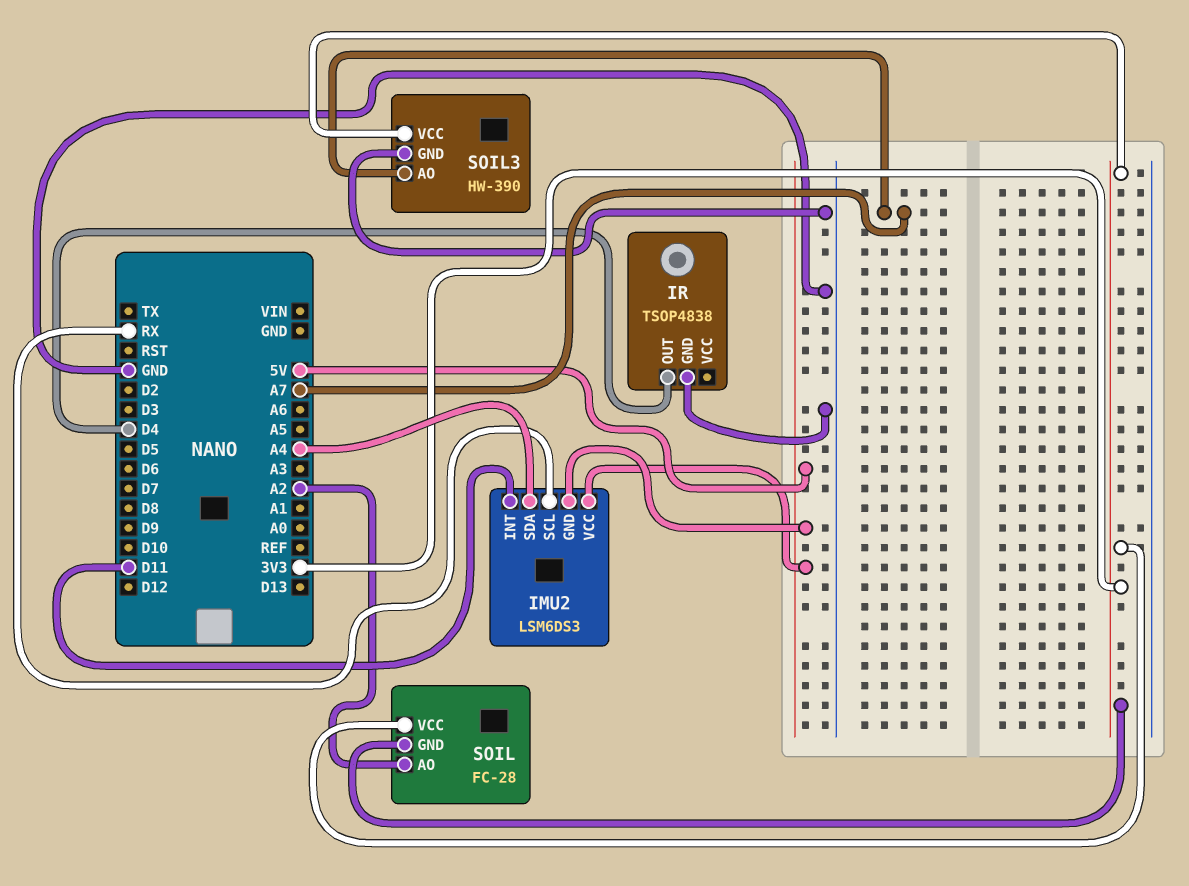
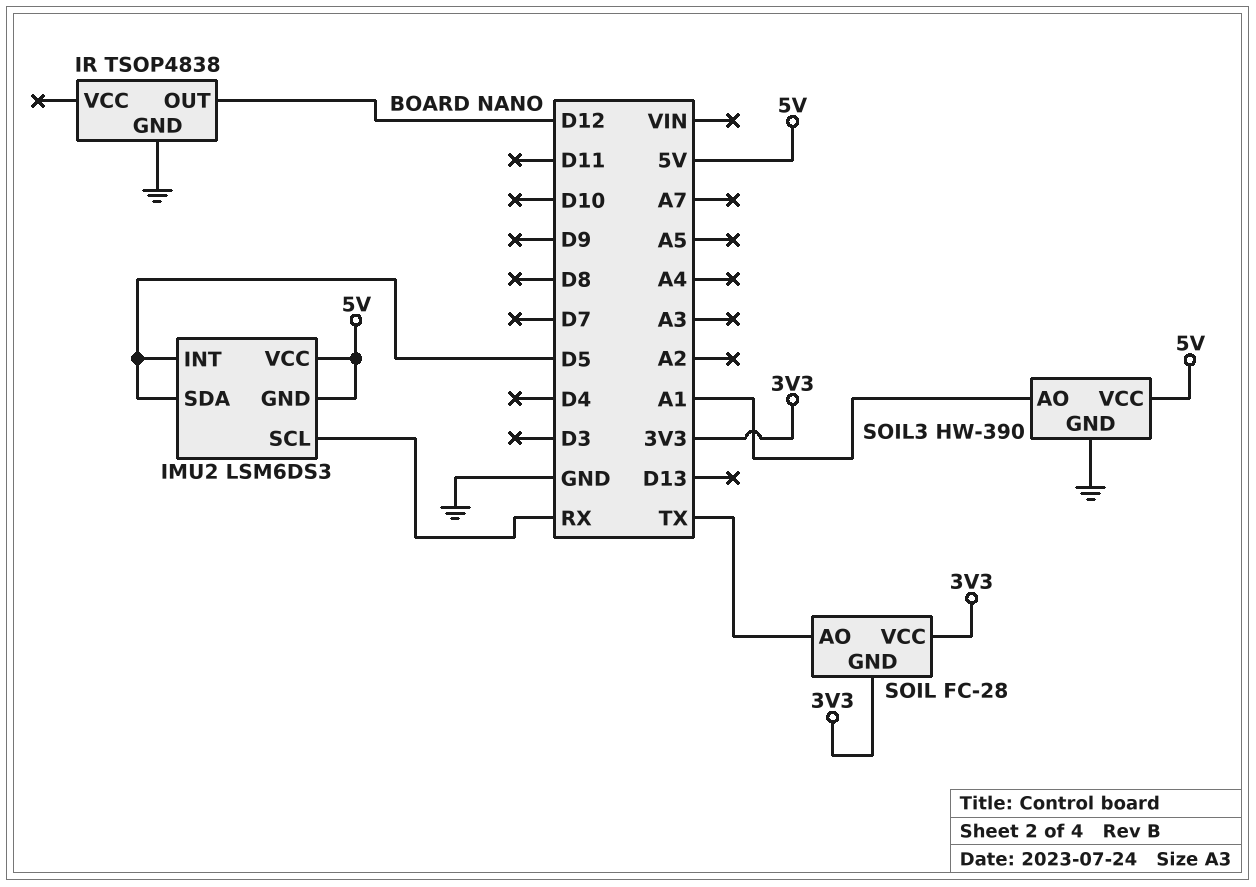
IMU2 pin INT: D11 -> D5
IMU2 pin SDA: A4 -> D5
IR pin OUT: D4 -> D12
SOIL pin AO: A2 -> TX
SOIL3 pin AO: A7 -> A1
SOIL3 pin VCC: 3V3 -> 5V

